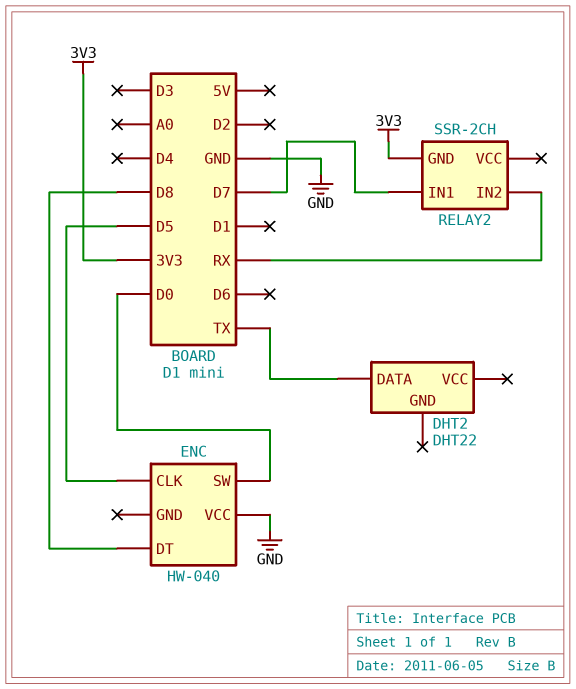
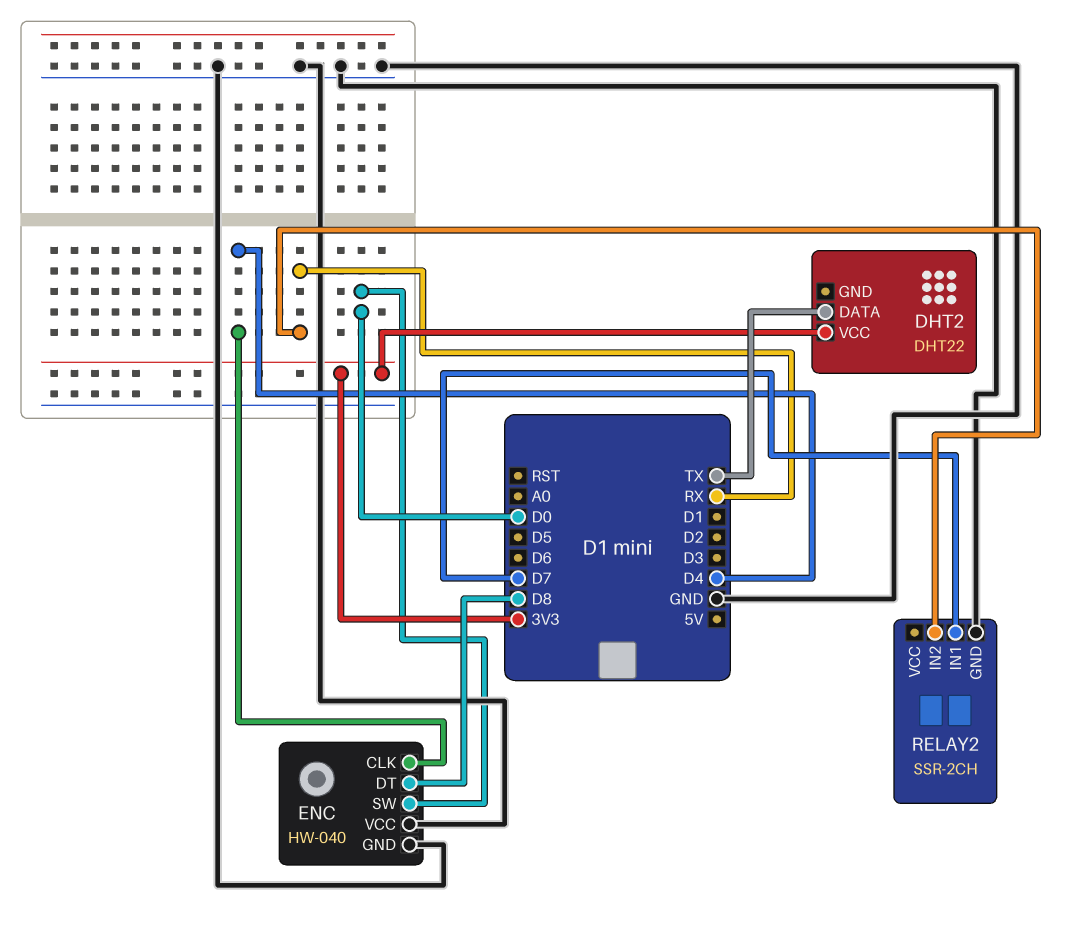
DHT2 pin VCC: none -> 3V3
ENC pin CLK: D5 -> D4
ENC pin GND: none -> GND
RELAY2 pin GND: 3V3 -> GND

